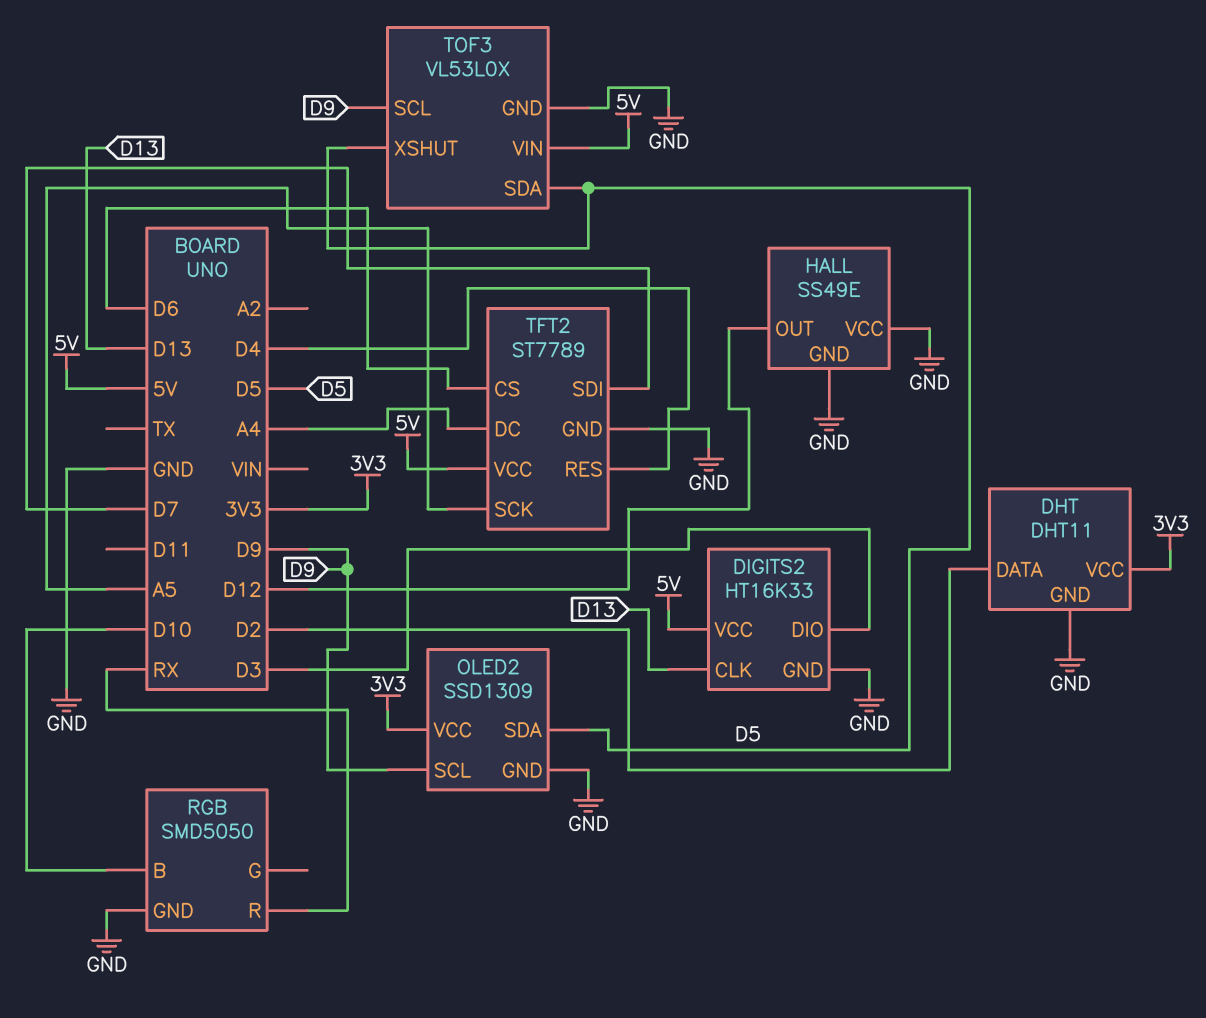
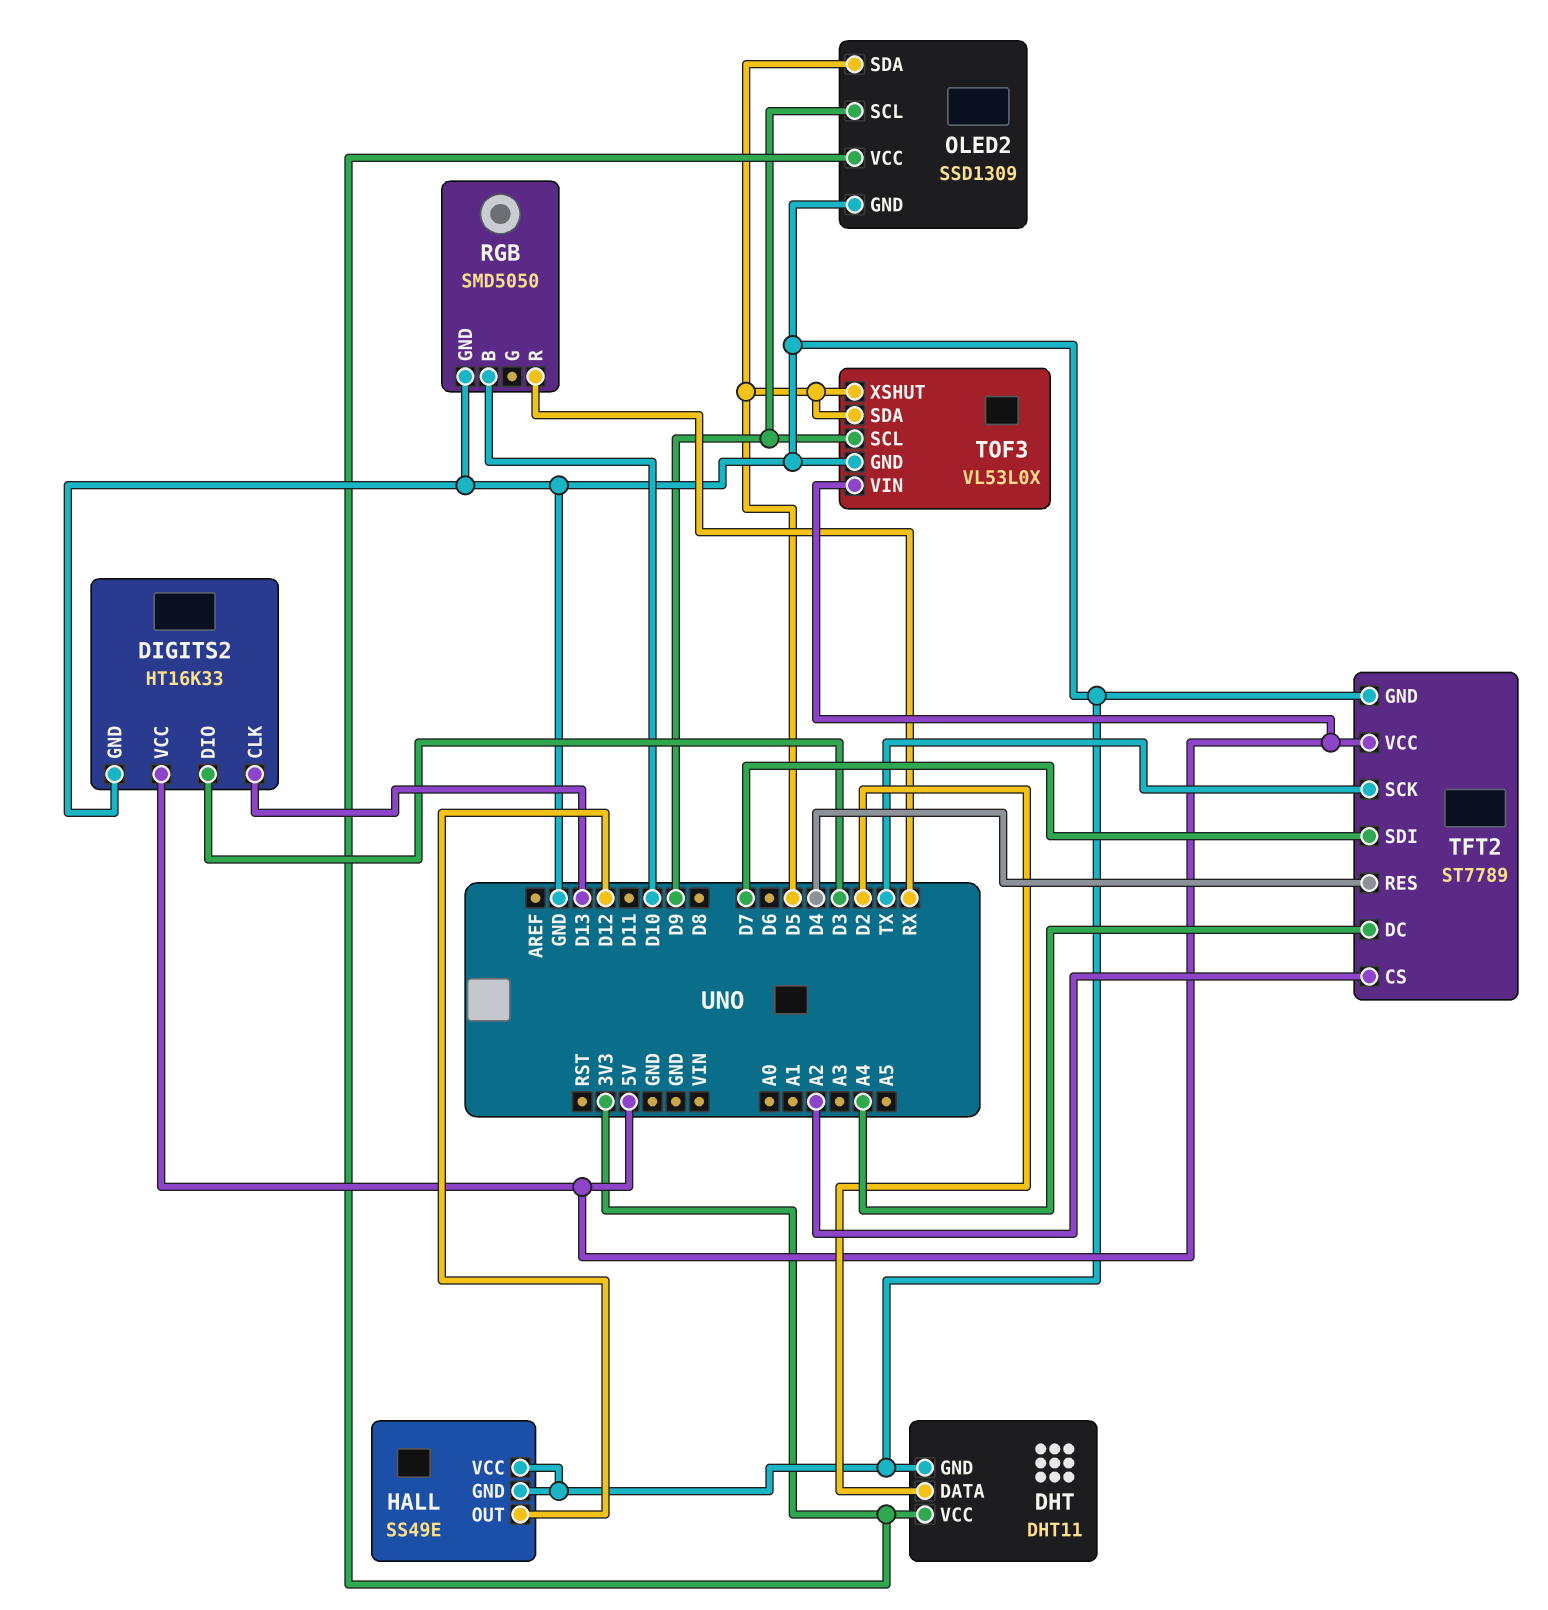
TFT2 pin CS: D6 -> A2
TFT2 pin SCK: A5 -> TX

